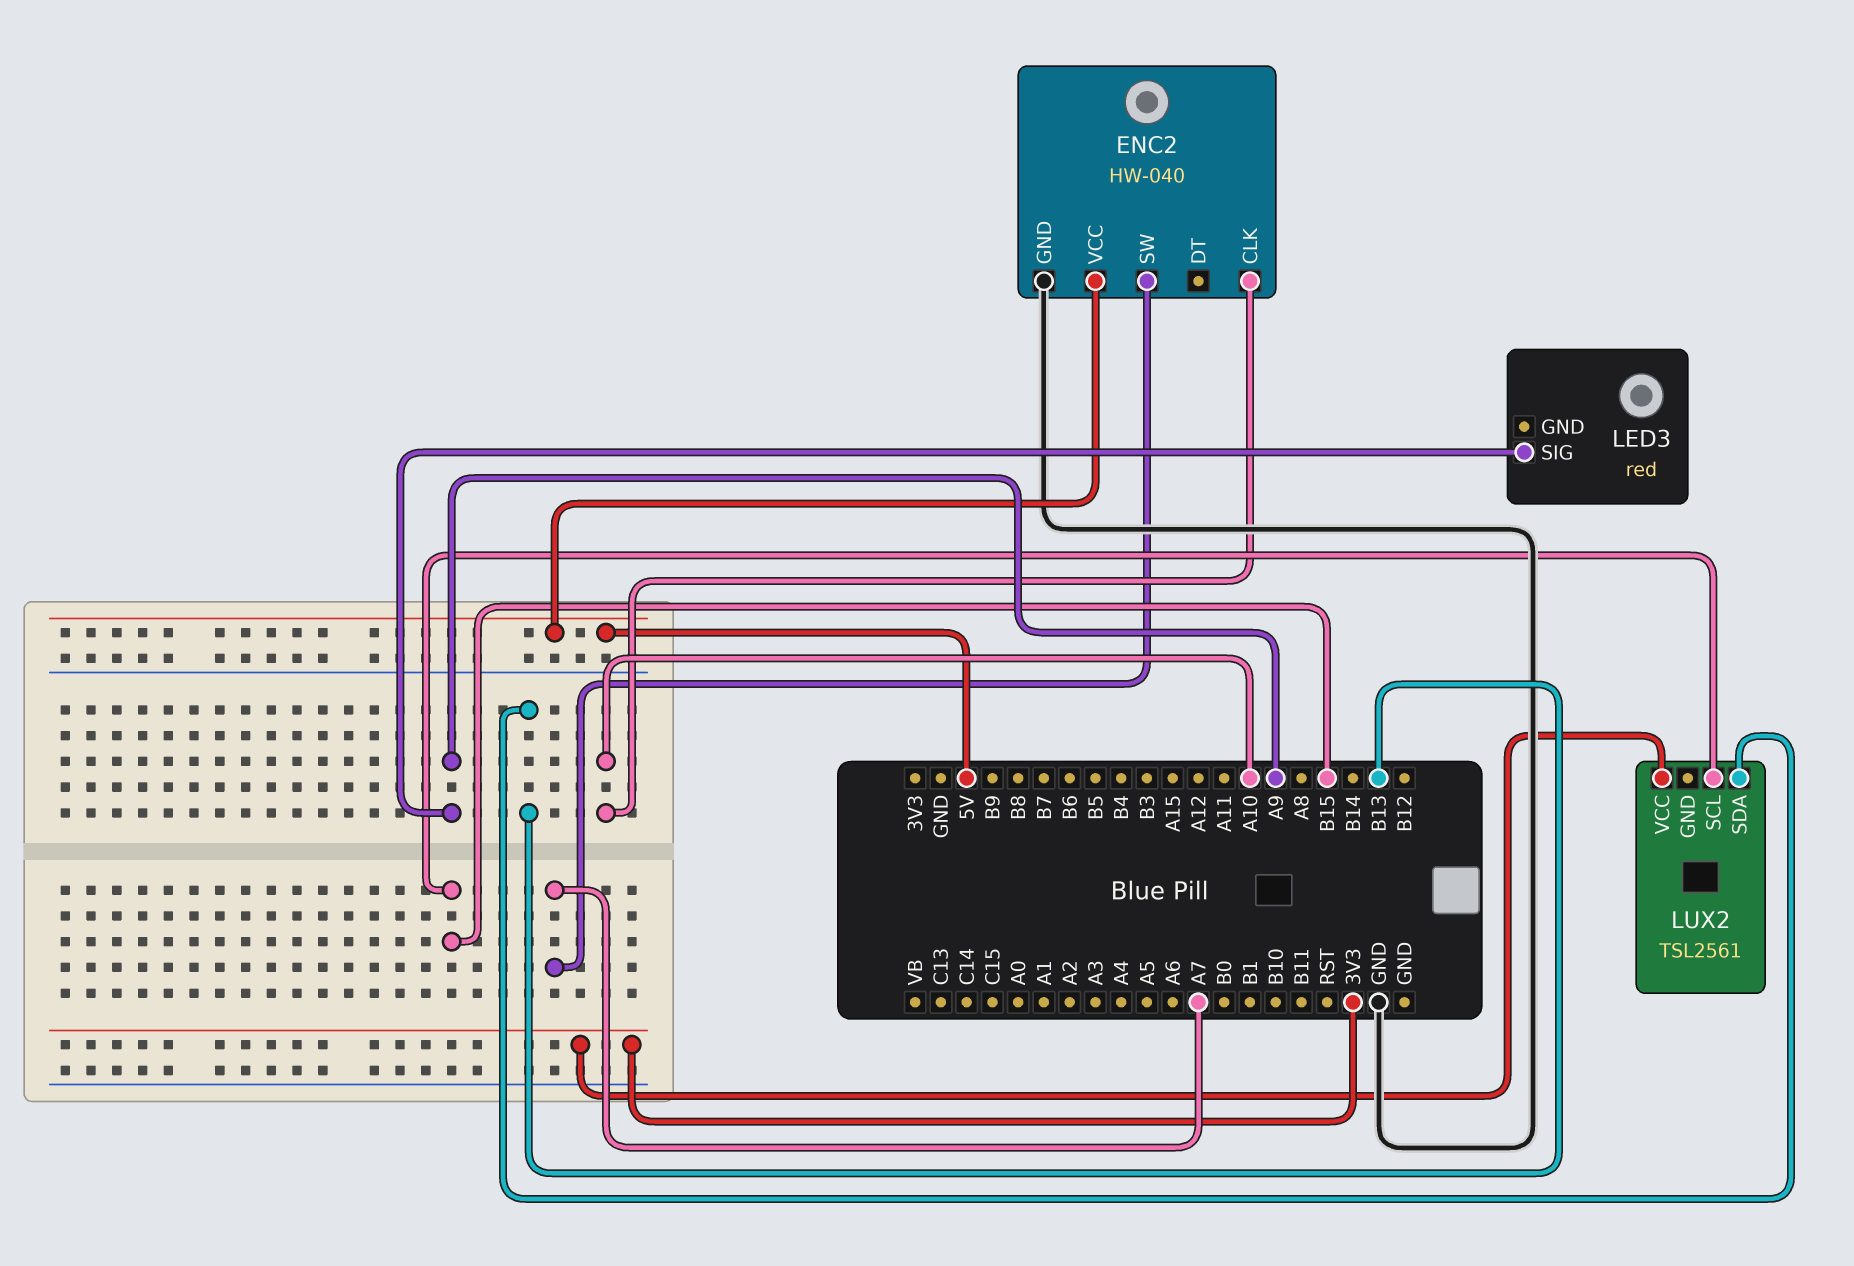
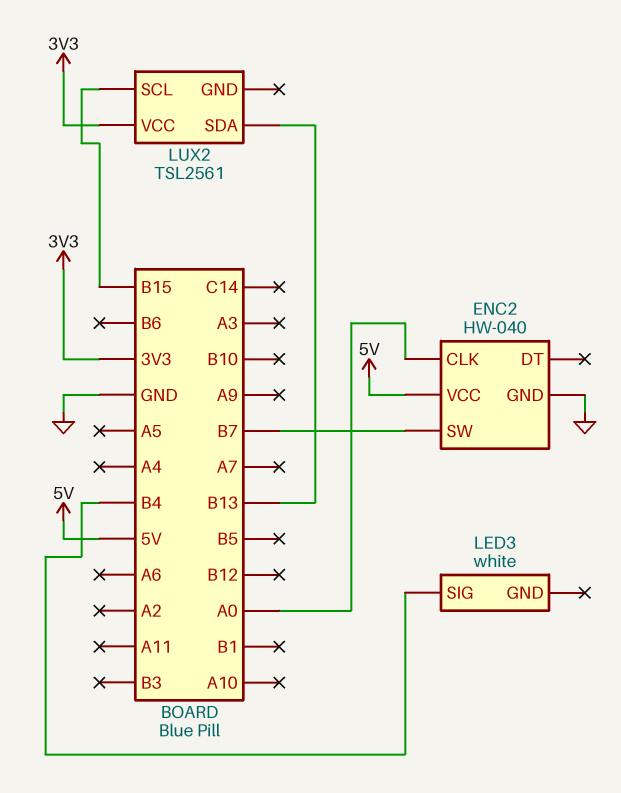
ENC2 pin CLK: A10 -> A0
ENC2 pin SW: A7 -> B7
LED3: red -> white
LED3 pin SIG: A9 -> B4

